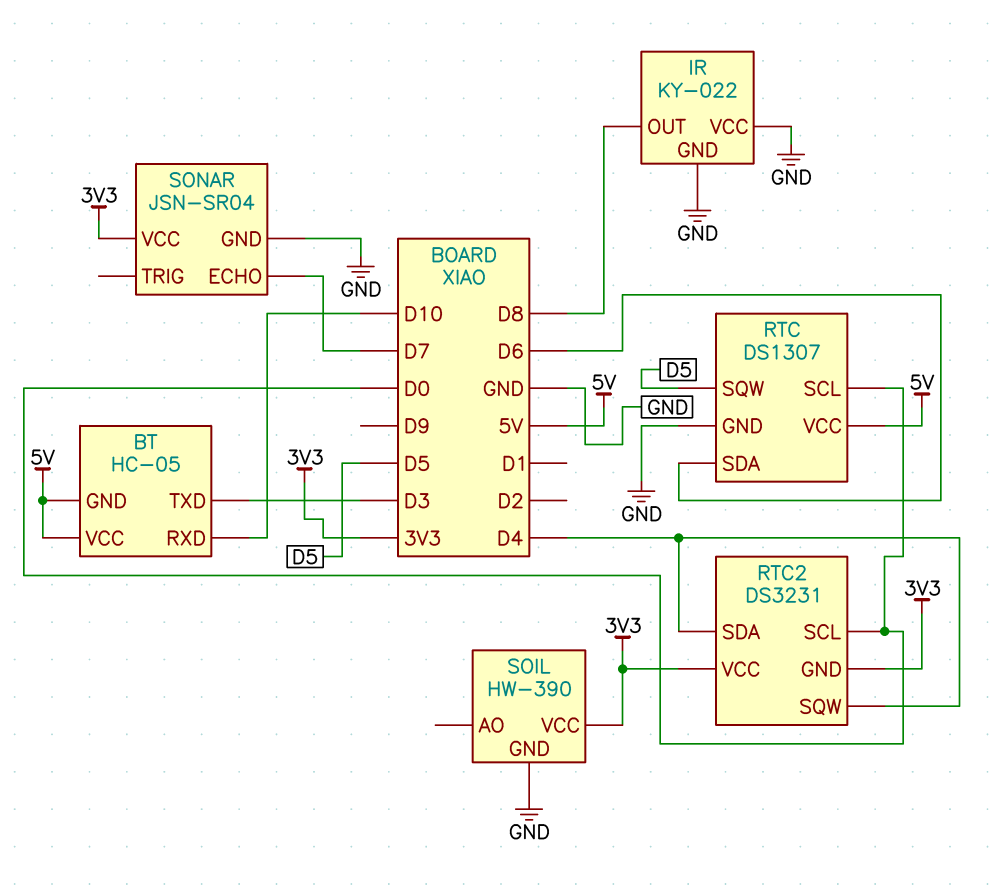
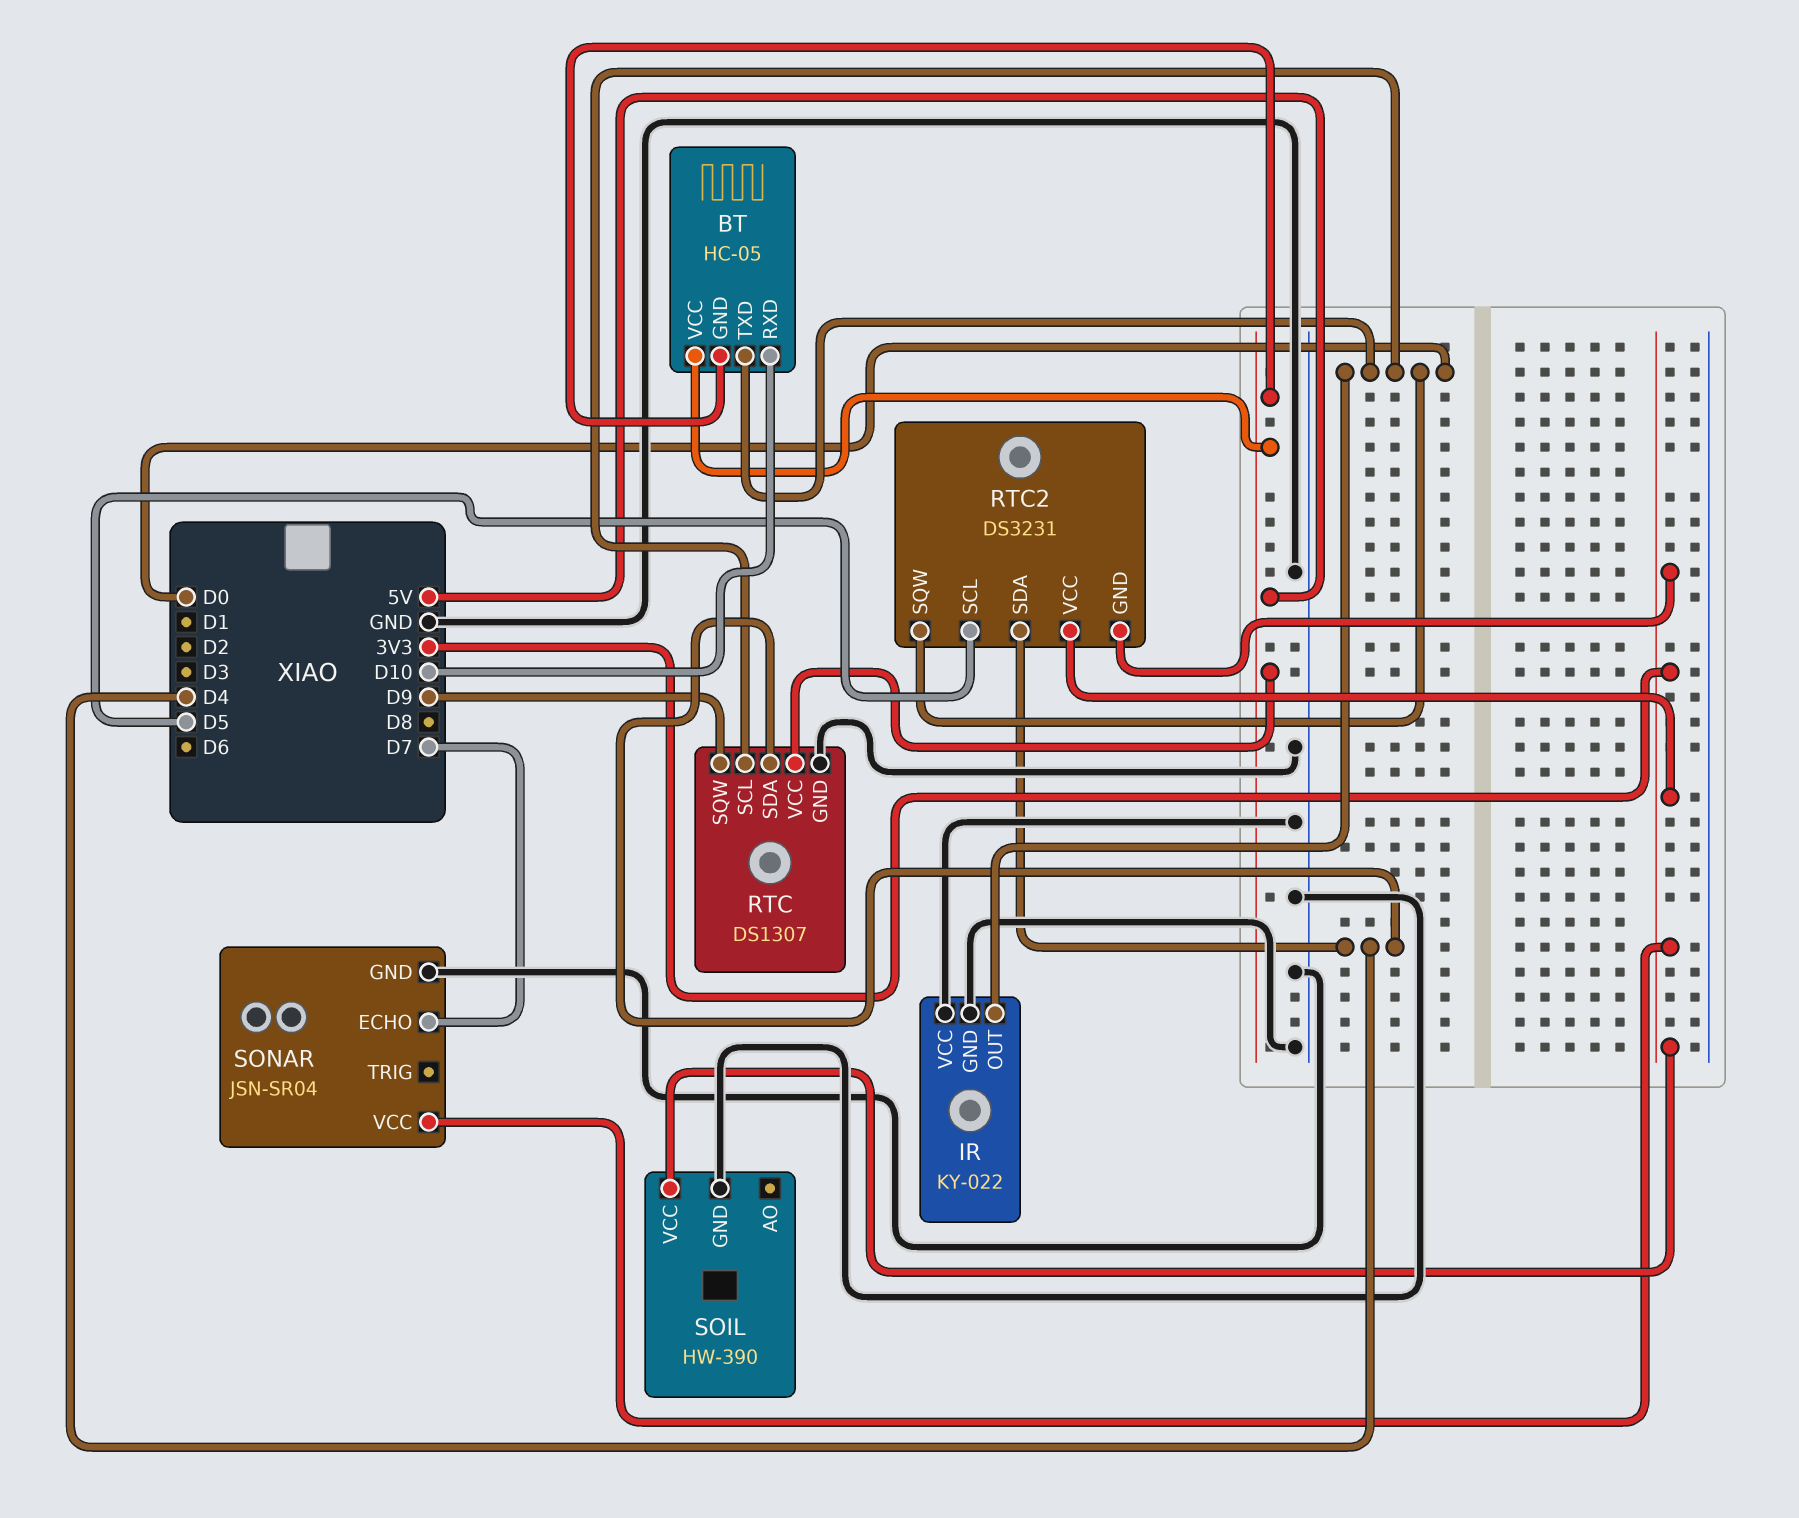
BT pin TXD: D3 -> D0
IR pin OUT: D8 -> D0
RTC pin SDA: D6 -> D4
RTC pin SQW: D5 -> D9
RTC2 pin SCL: D0 -> D5
RTC2 pin SQW: D4 -> D0

